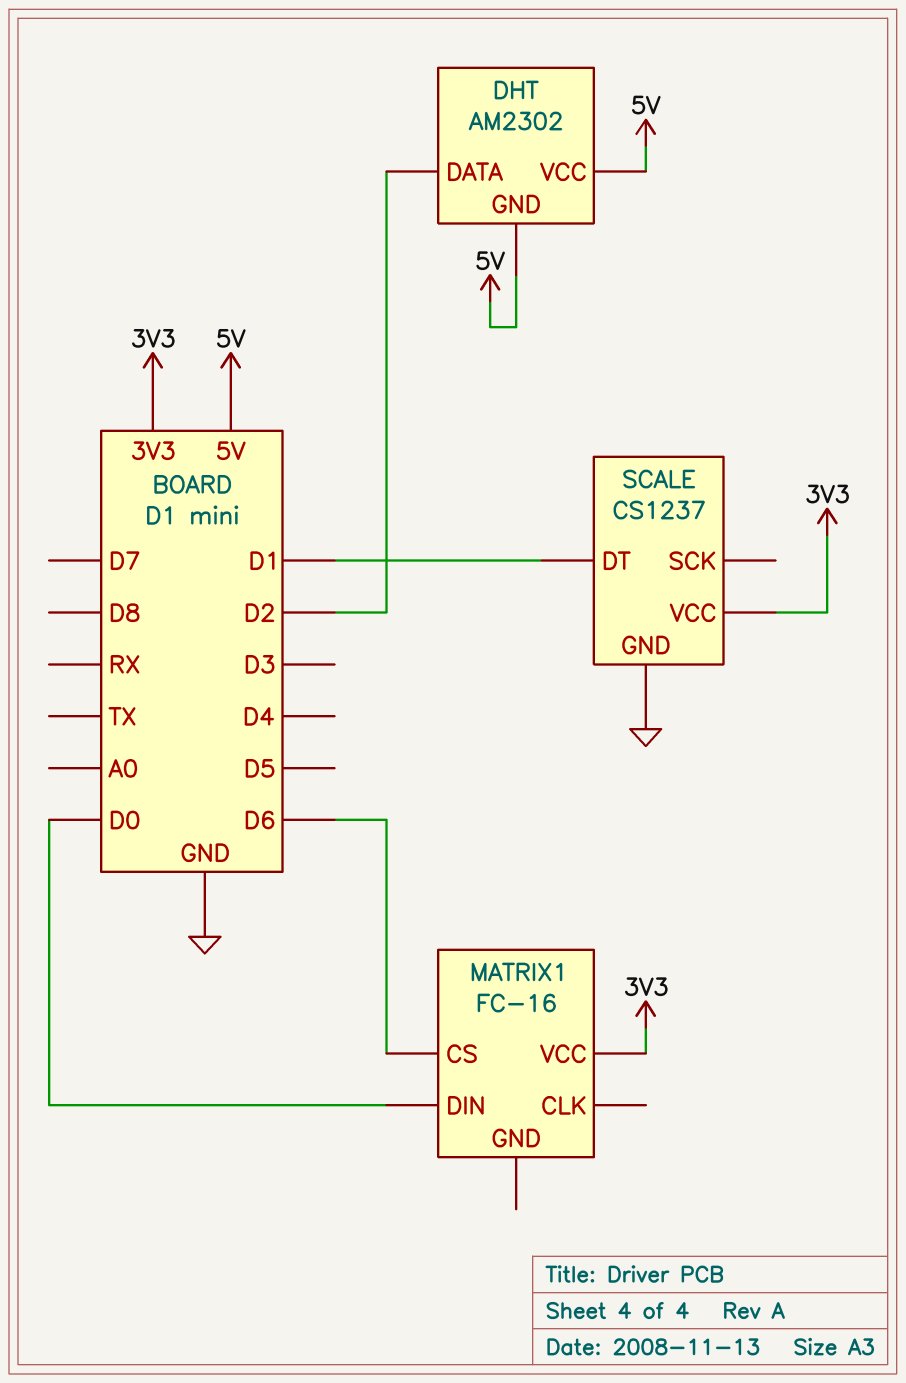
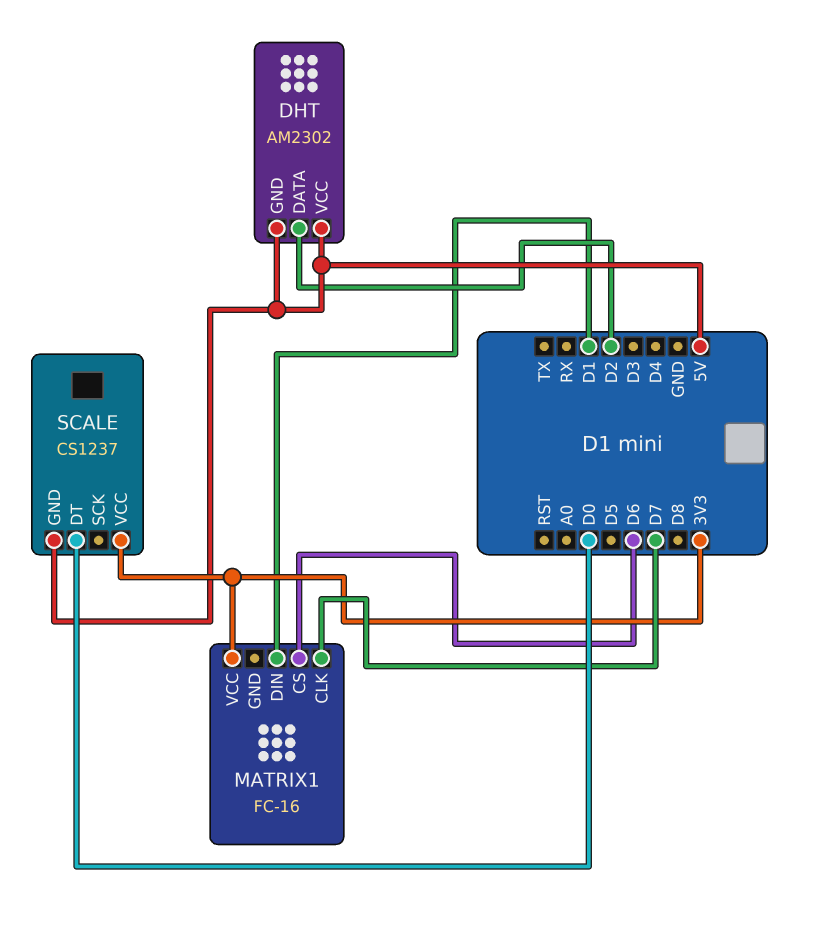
MATRIX1 pin CLK: none -> D7
MATRIX1 pin DIN: D0 -> D1
SCALE pin DT: D1 -> D0
SCALE pin GND: GND -> 5V

